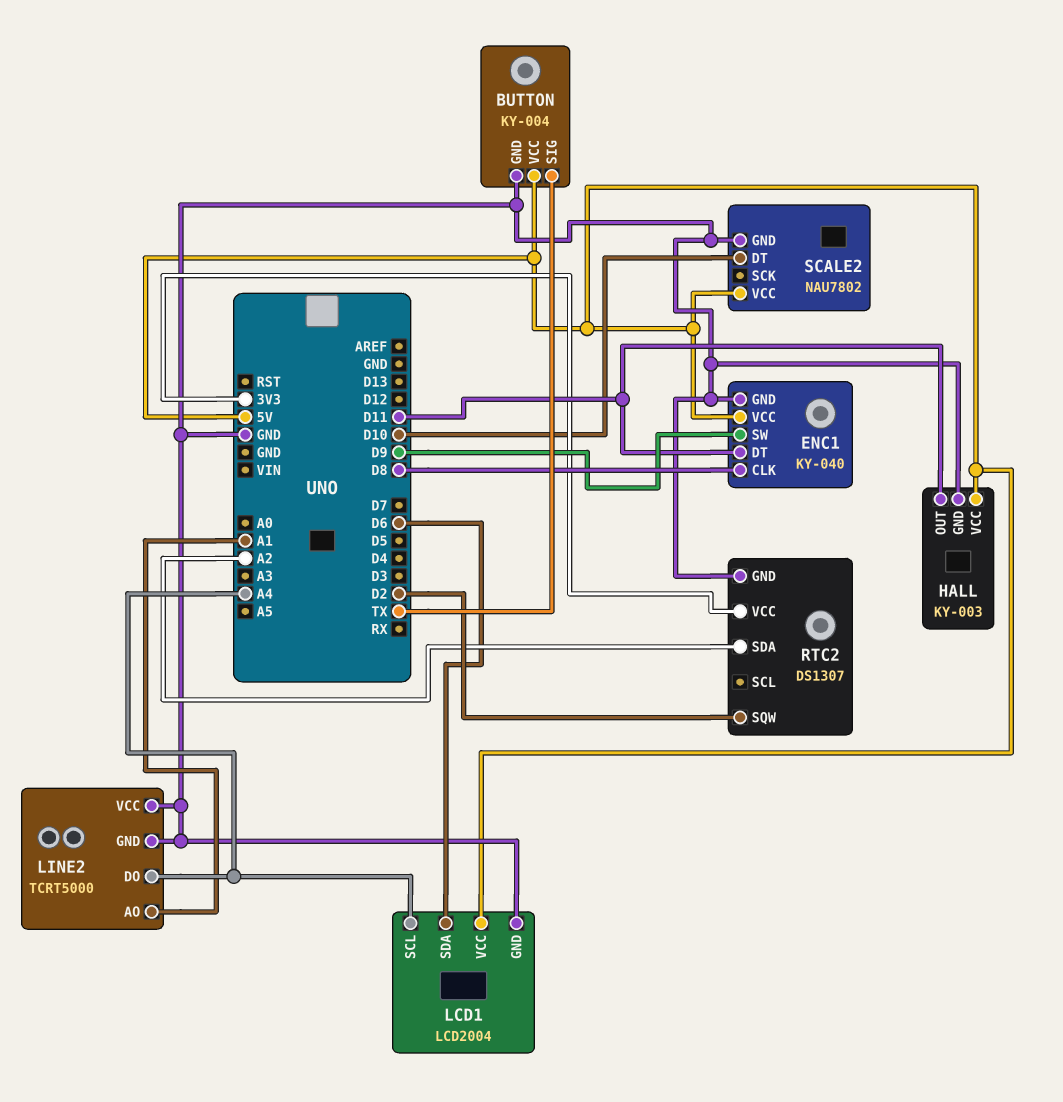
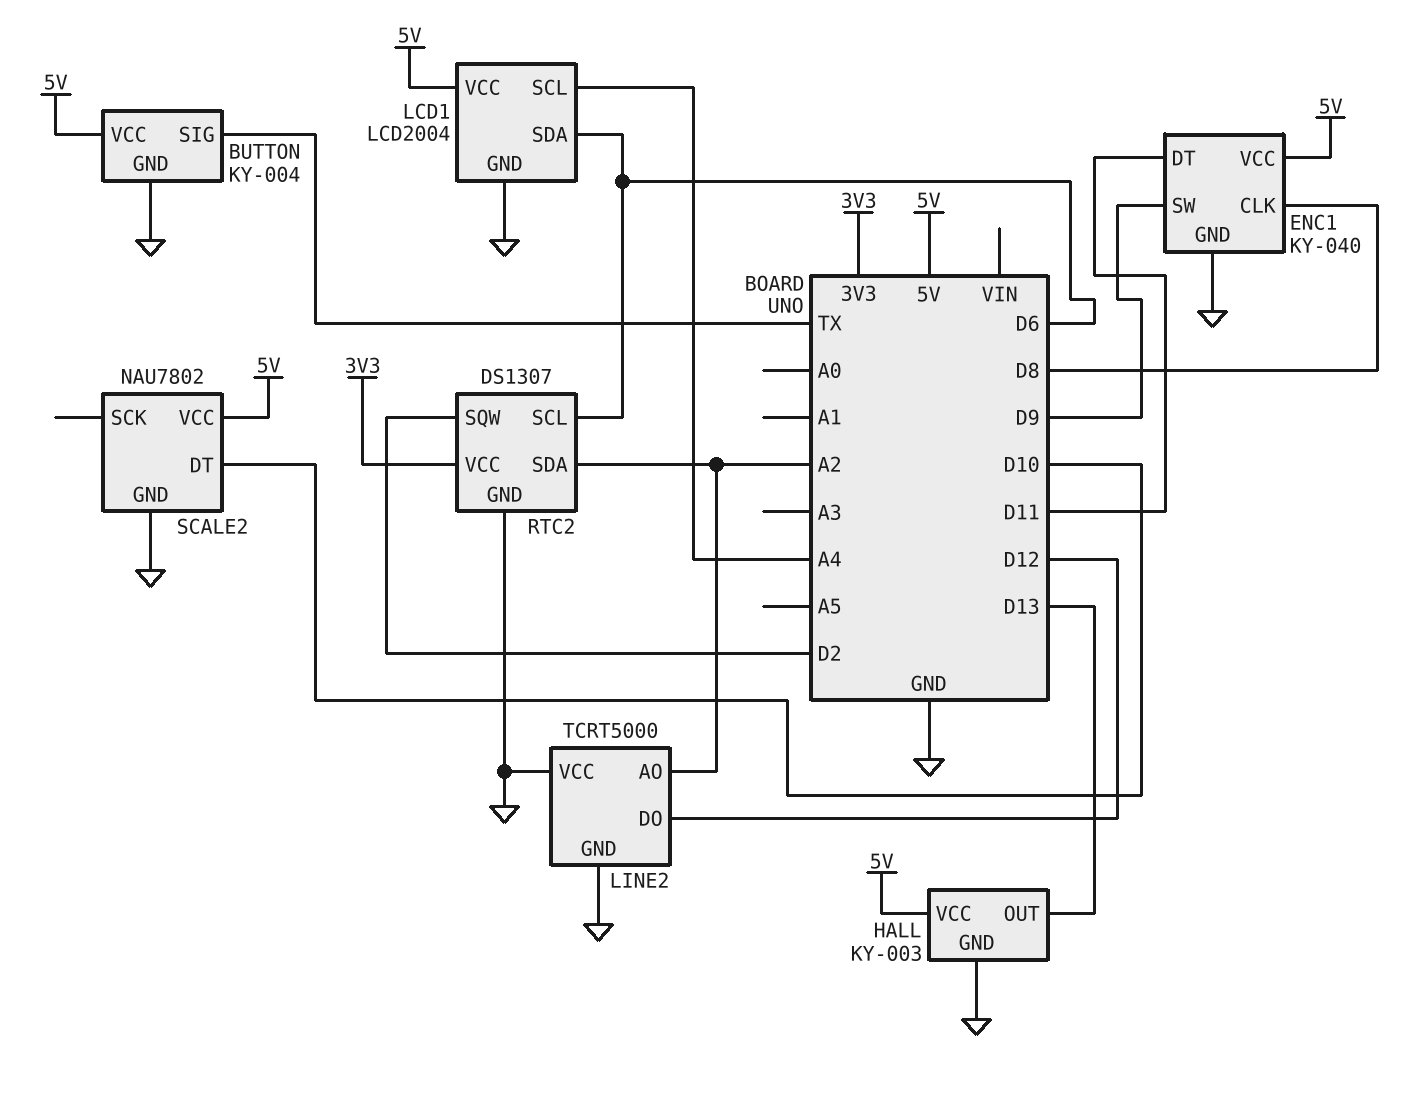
HALL pin OUT: D11 -> D13
LINE2 pin AO: A1 -> A2
LINE2 pin DO: A4 -> D12
RTC2 pin SCL: none -> D6

